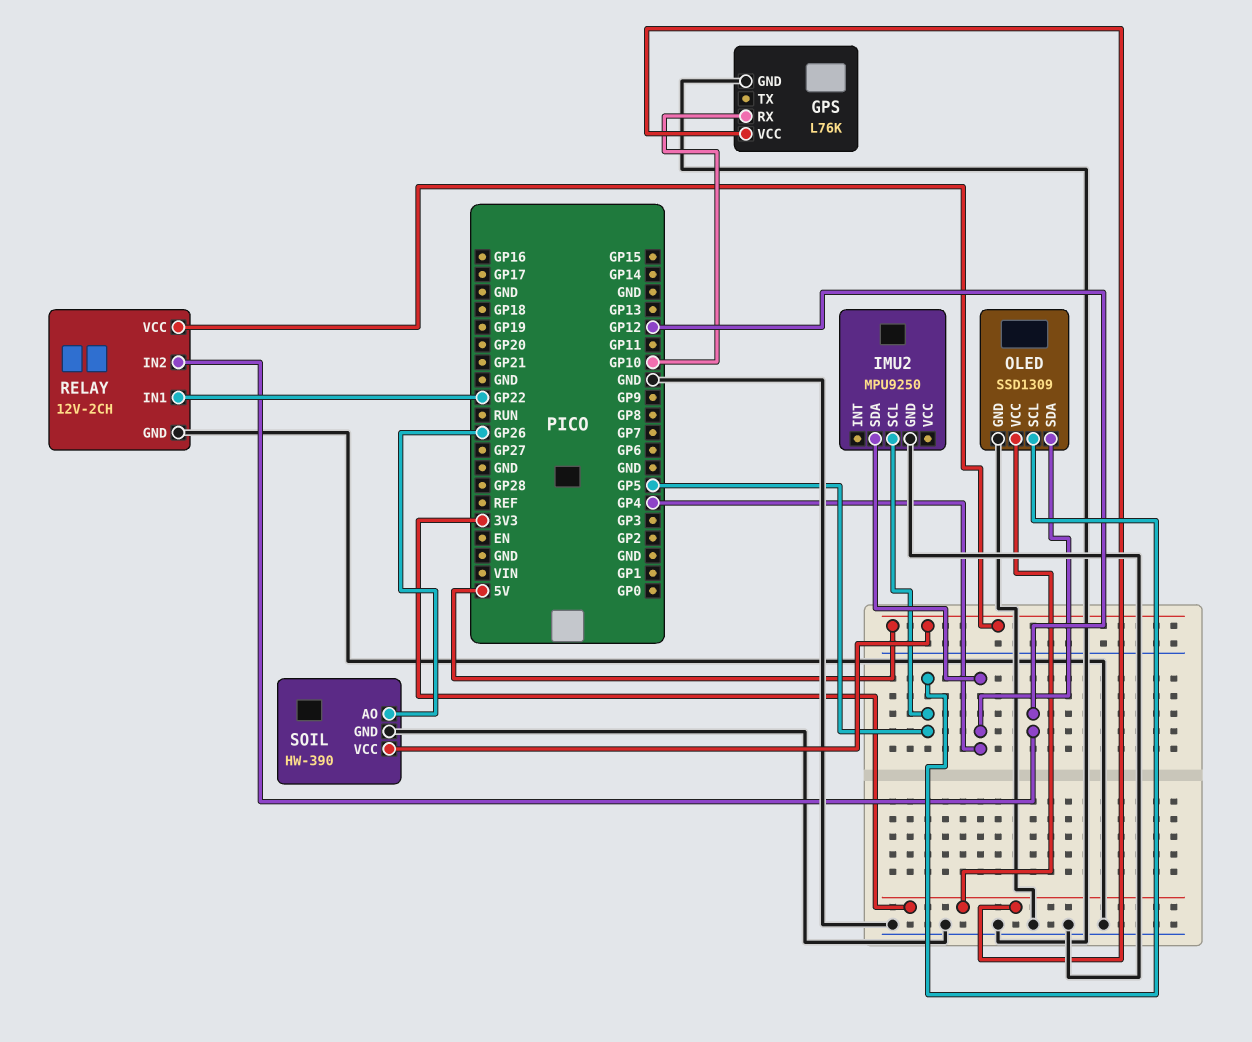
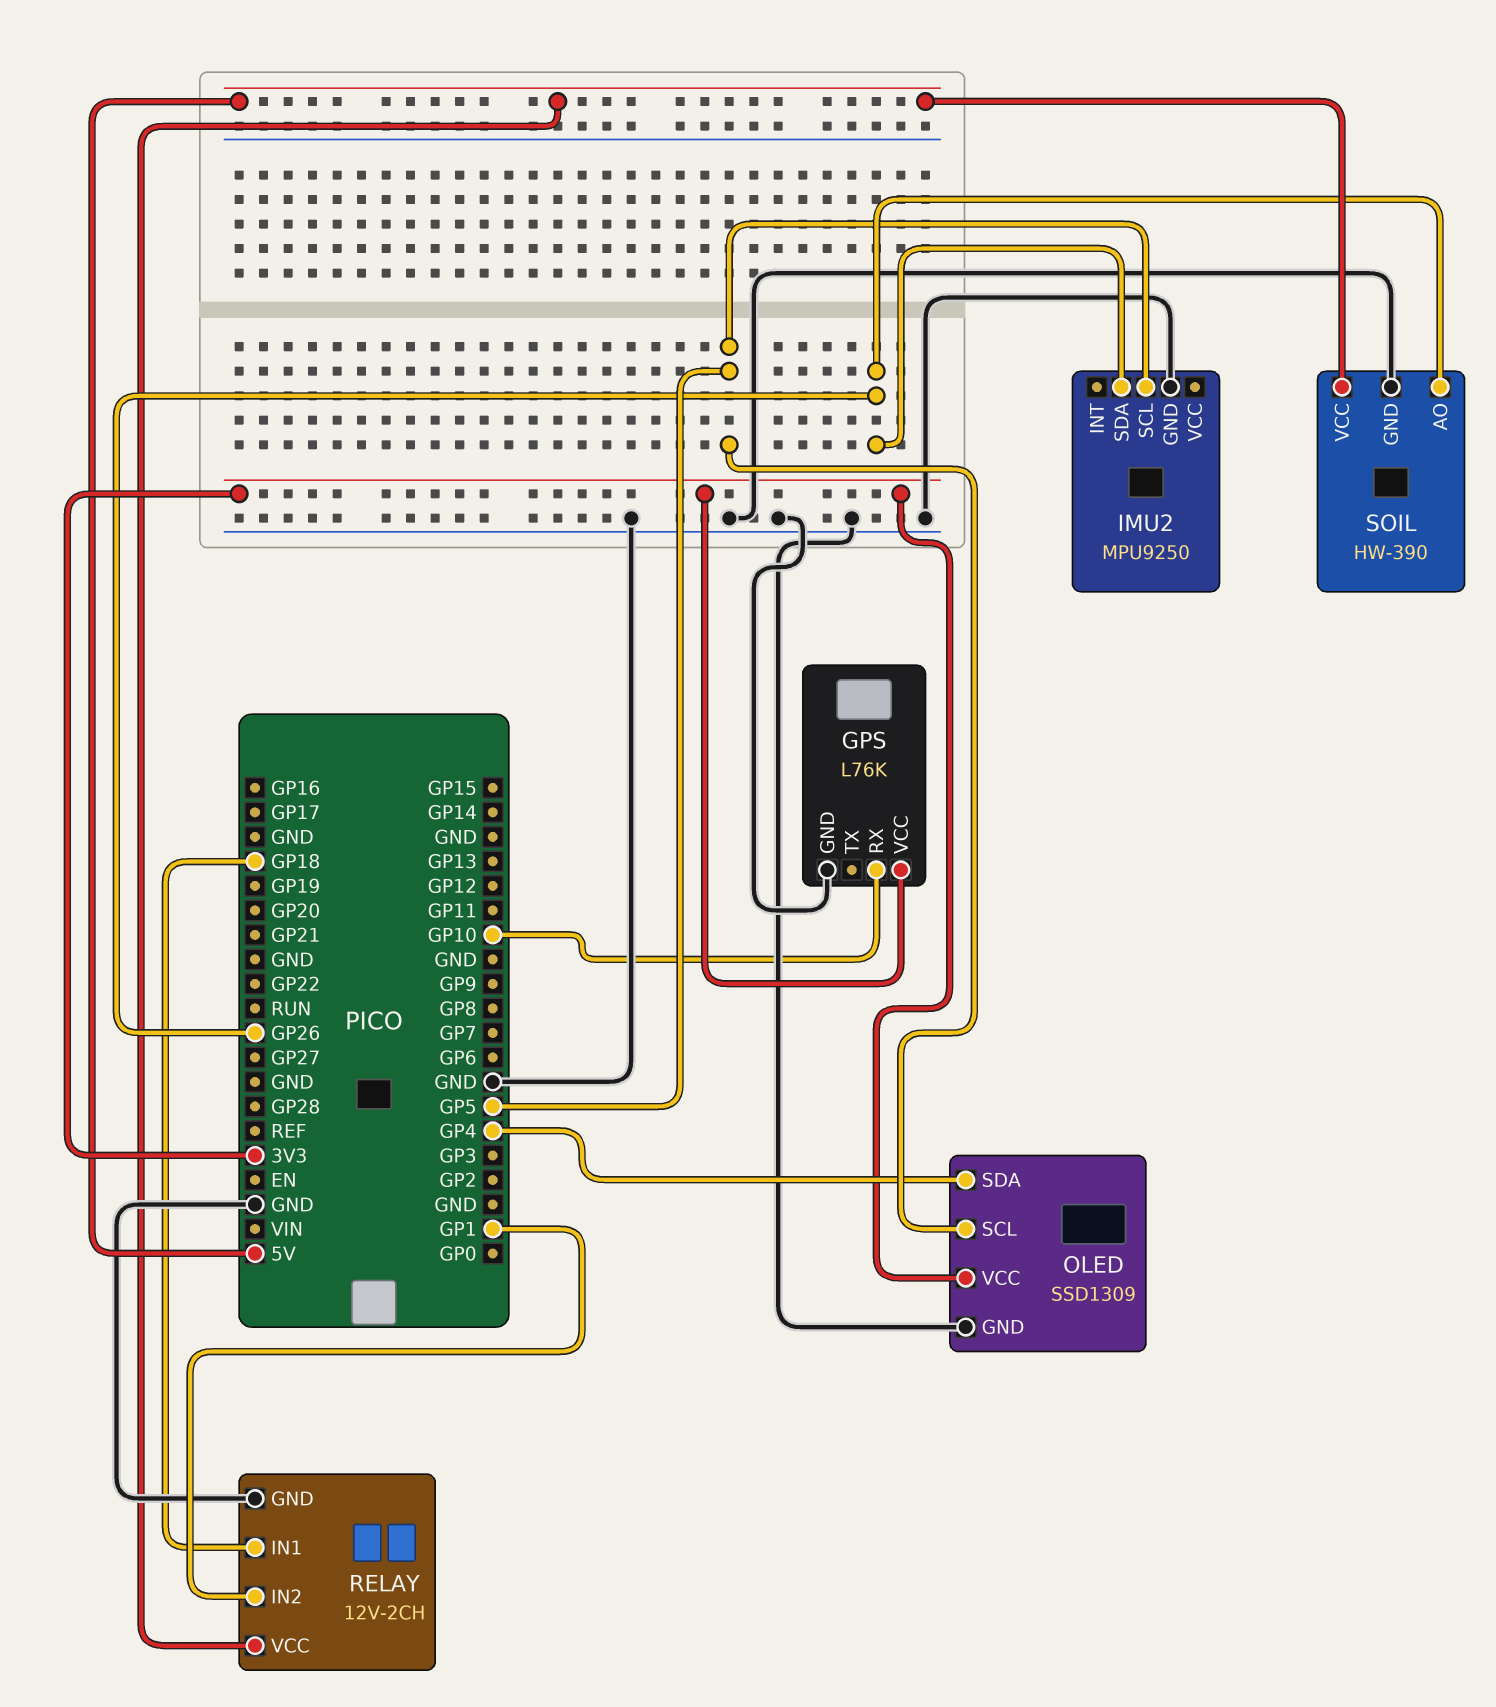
IMU2 pin SDA: GP4 -> GP26
RELAY pin IN1: GP22 -> GP18
RELAY pin IN2: GP12 -> GP1

